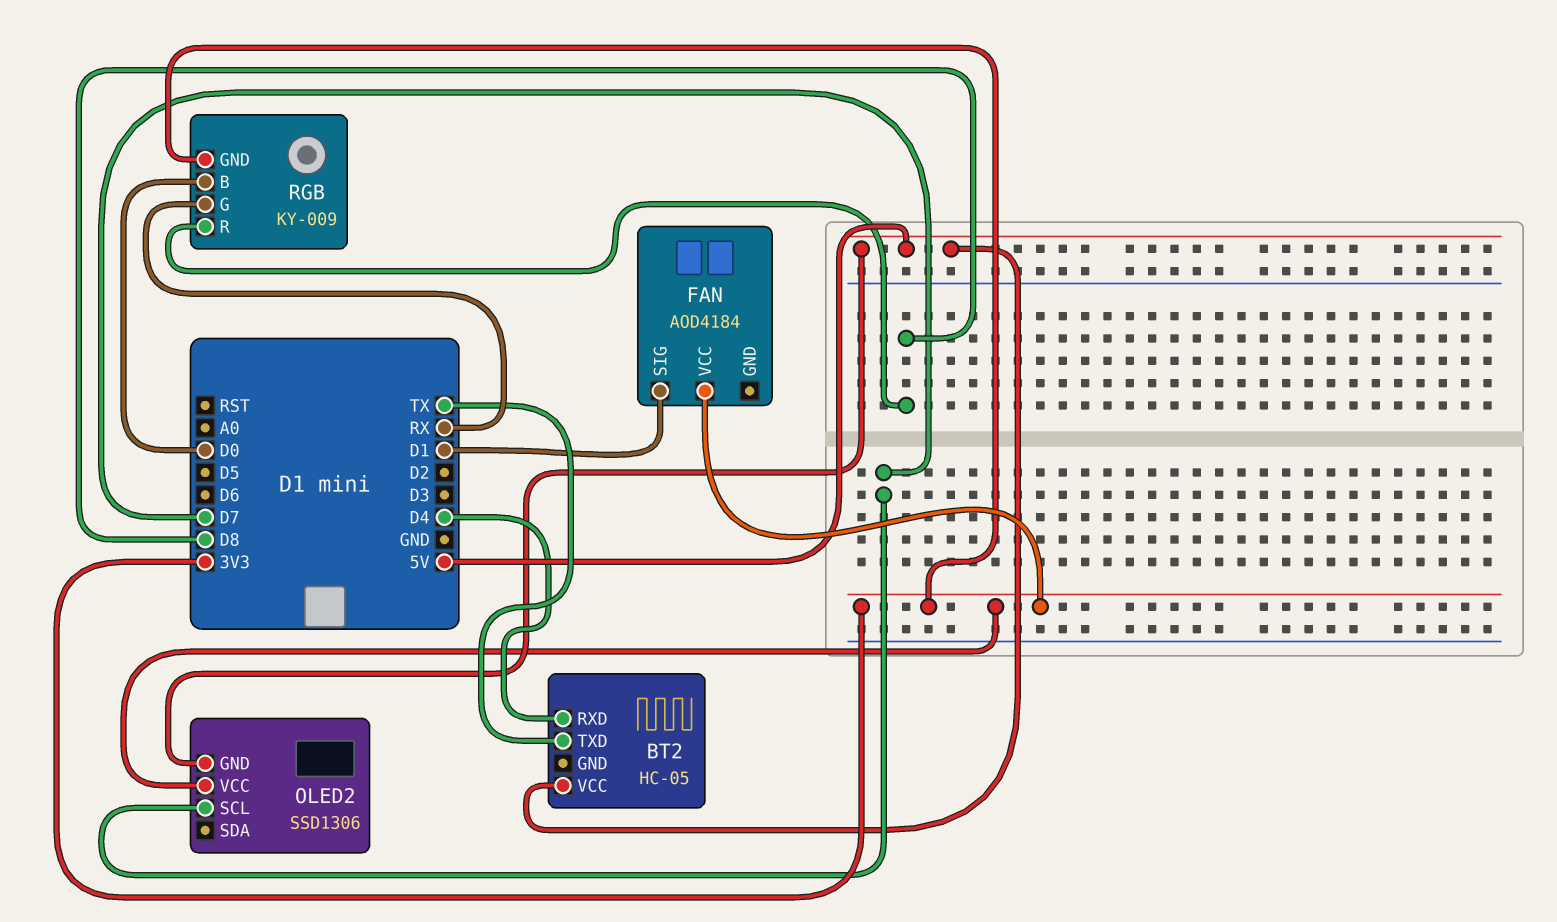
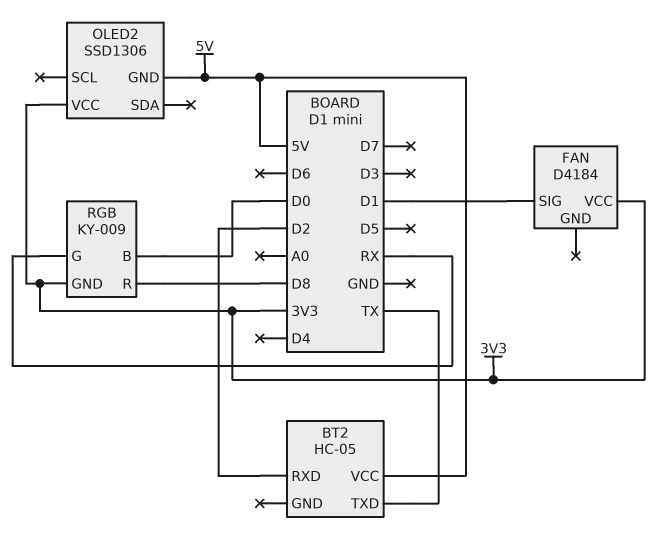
BT2 pin RXD: D4 -> D2
FAN: AOD4184 -> D4184
OLED2 pin SCL: D7 -> none

